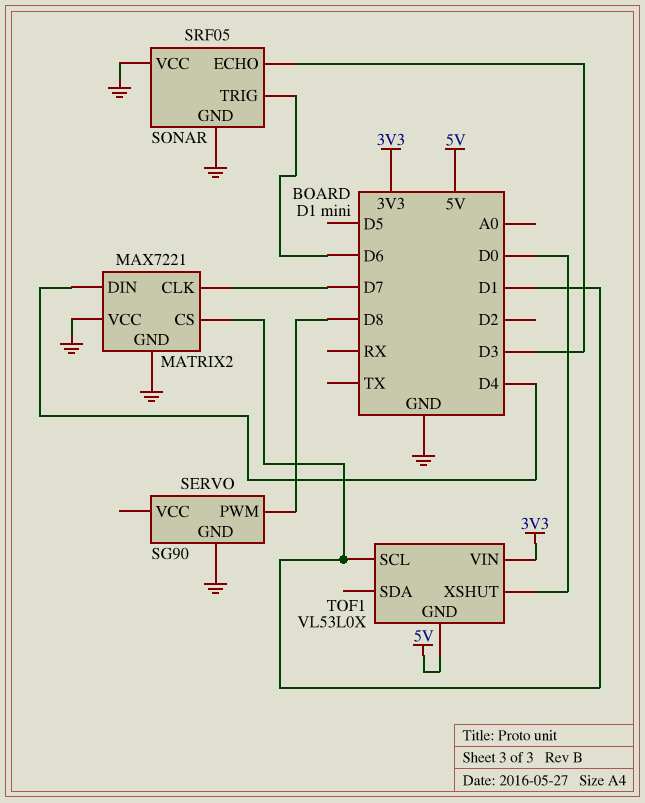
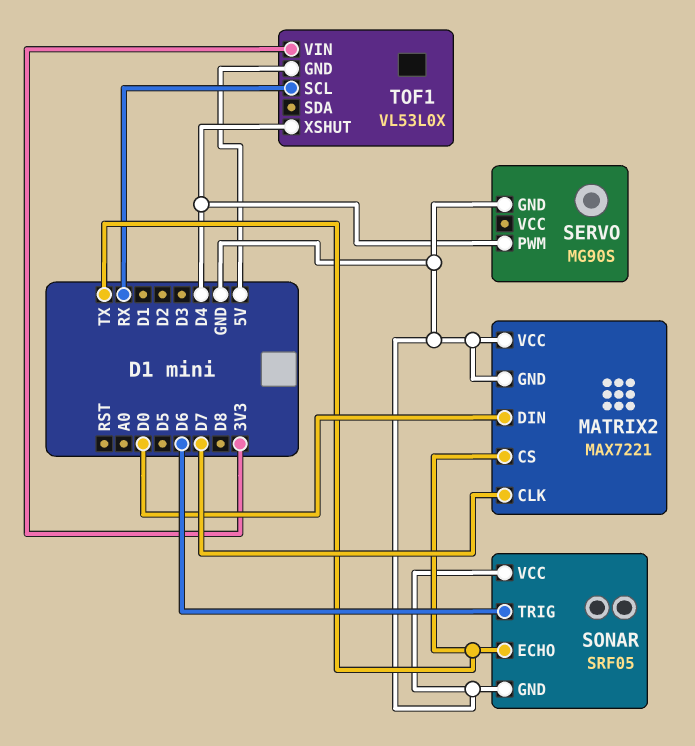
MATRIX2 pin CS: D1 -> TX
MATRIX2 pin DIN: D4 -> D0
SERVO: SG90 -> MG90S
SERVO pin PWM: D8 -> D4
SONAR pin ECHO: D3 -> TX
TOF1 pin SCL: D1 -> RX
TOF1 pin XSHUT: D0 -> D4

